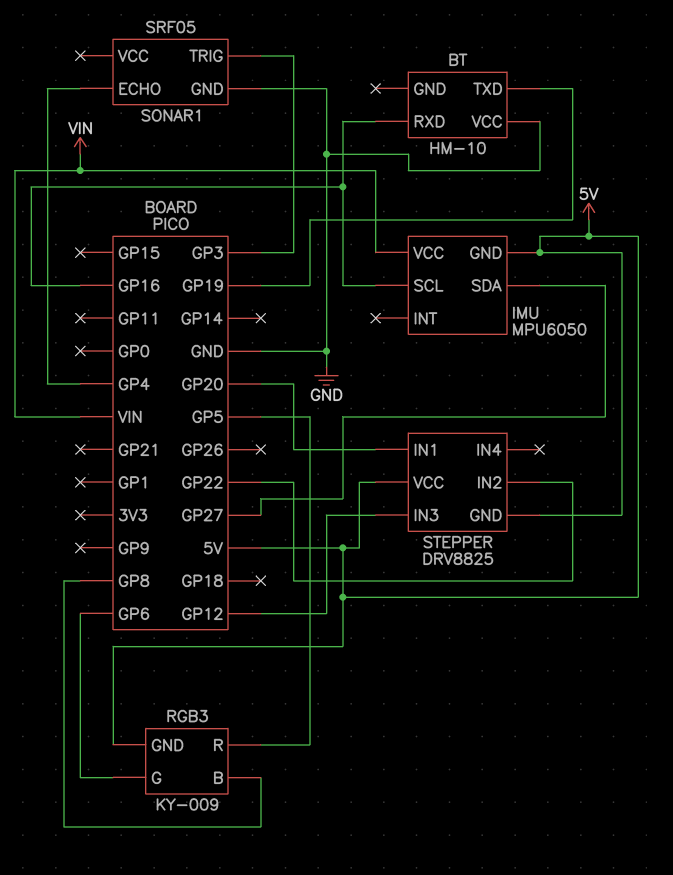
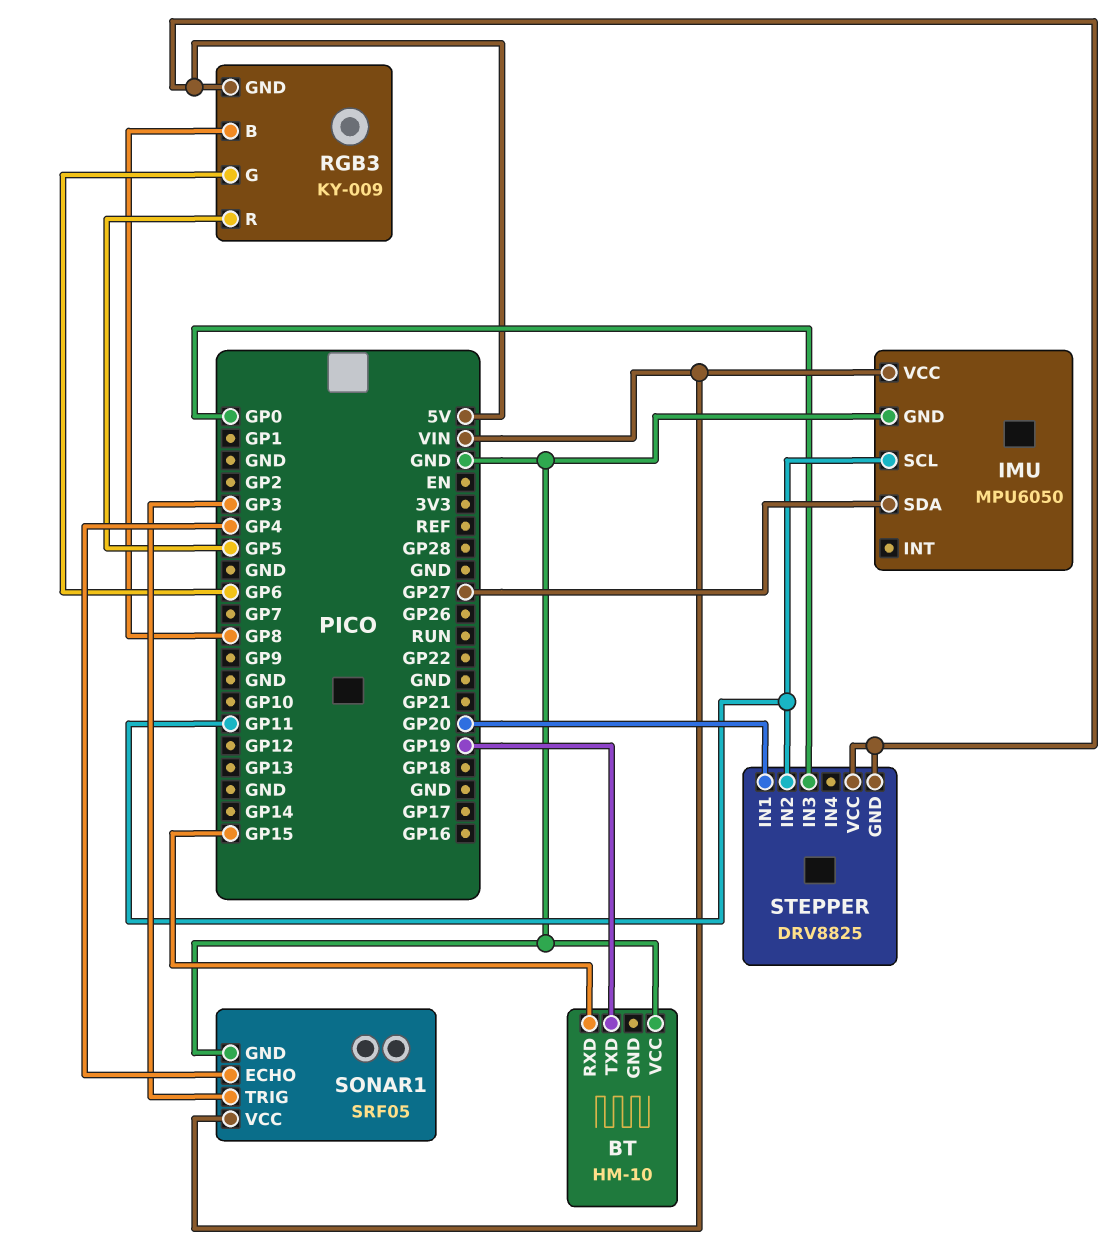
BT pin RXD: GP16 -> GP15
IMU pin GND: 5V -> GND
IMU pin SCL: GP16 -> GP11
SONAR1 pin VCC: none -> VIN
STEPPER pin IN2: GP22 -> GP11
STEPPER pin IN3: GP12 -> GP0

